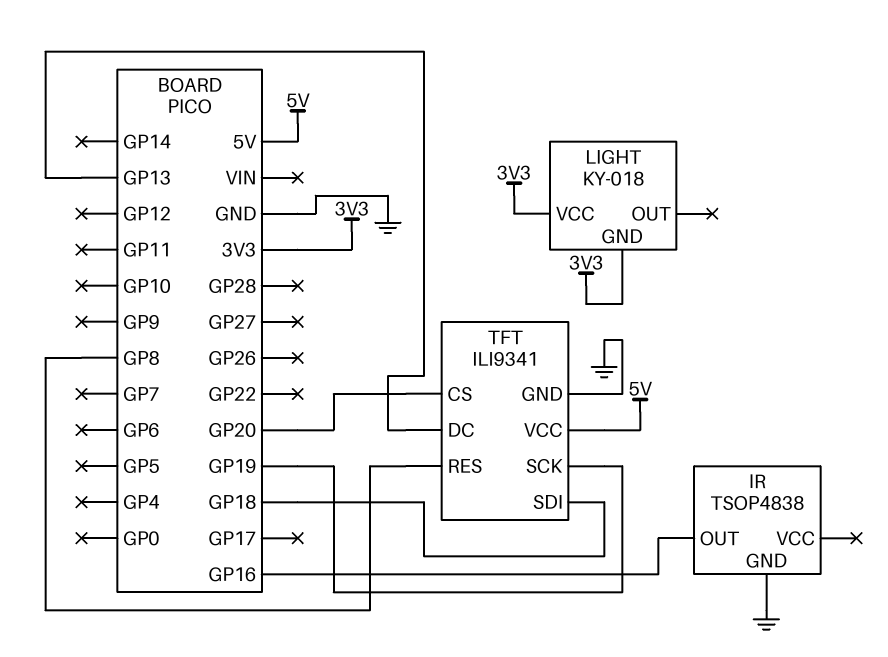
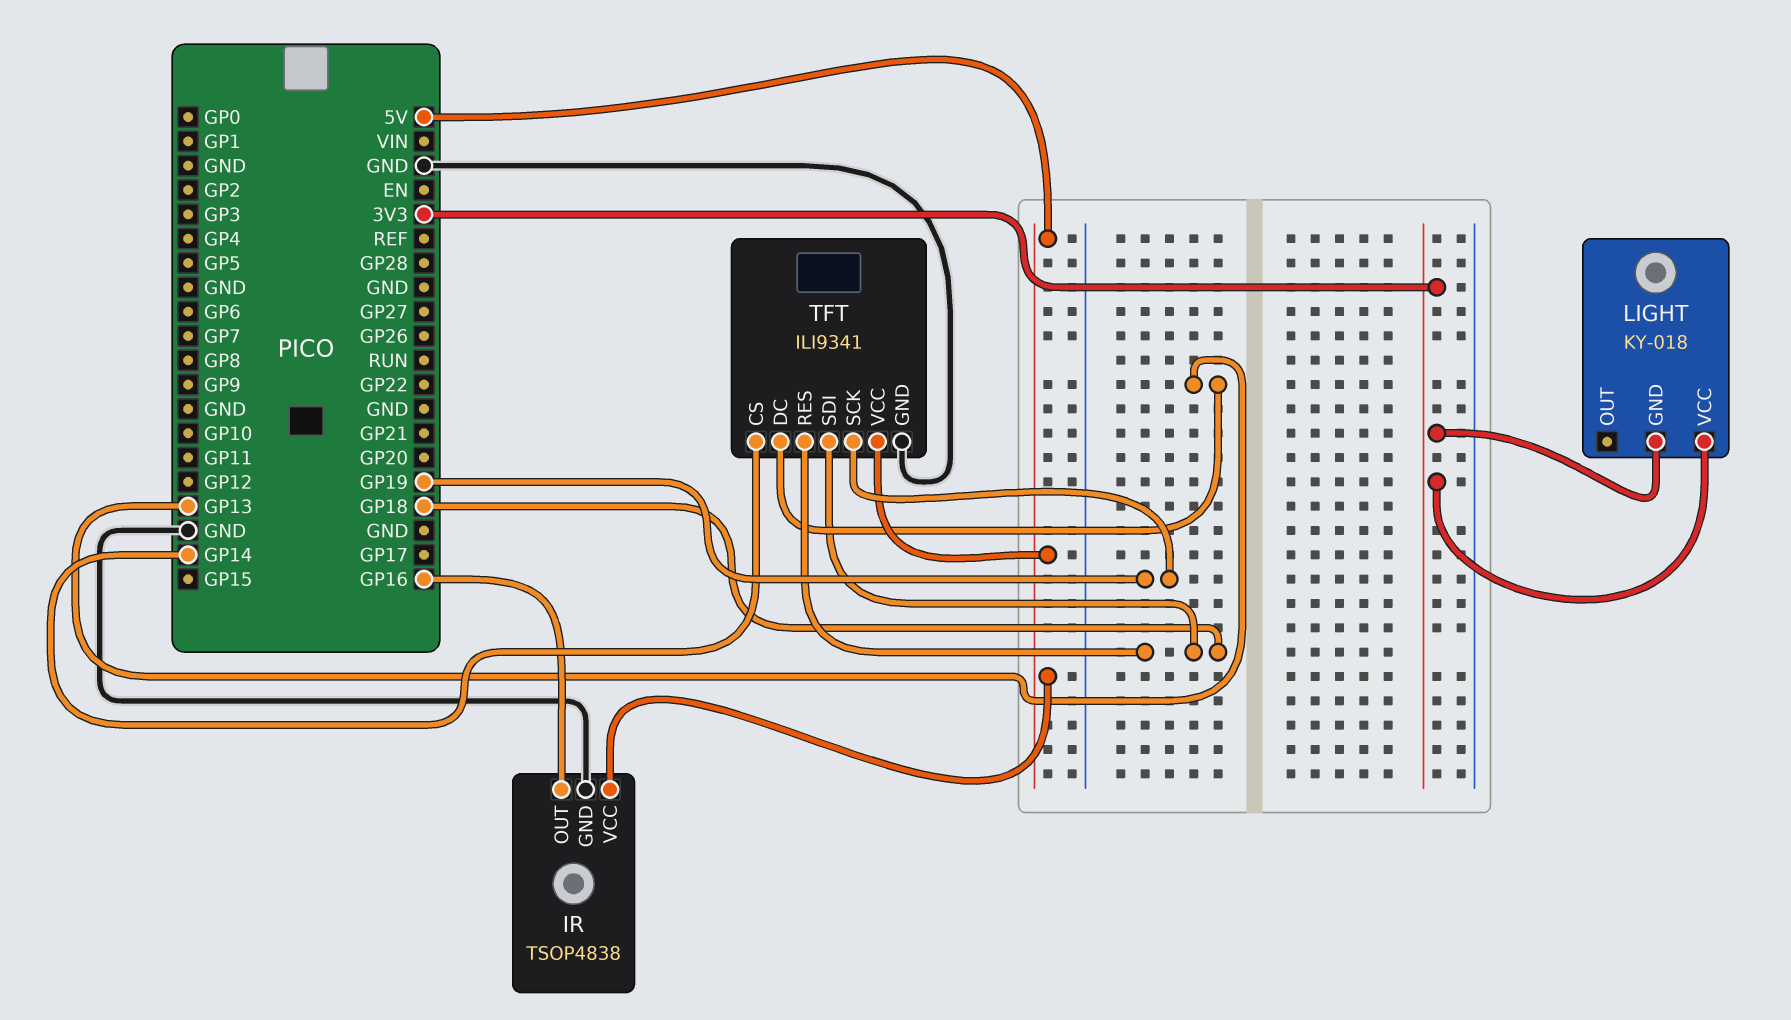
IR pin VCC: none -> 5V
TFT pin CS: GP20 -> GP14
TFT pin RES: GP8 -> GP18

